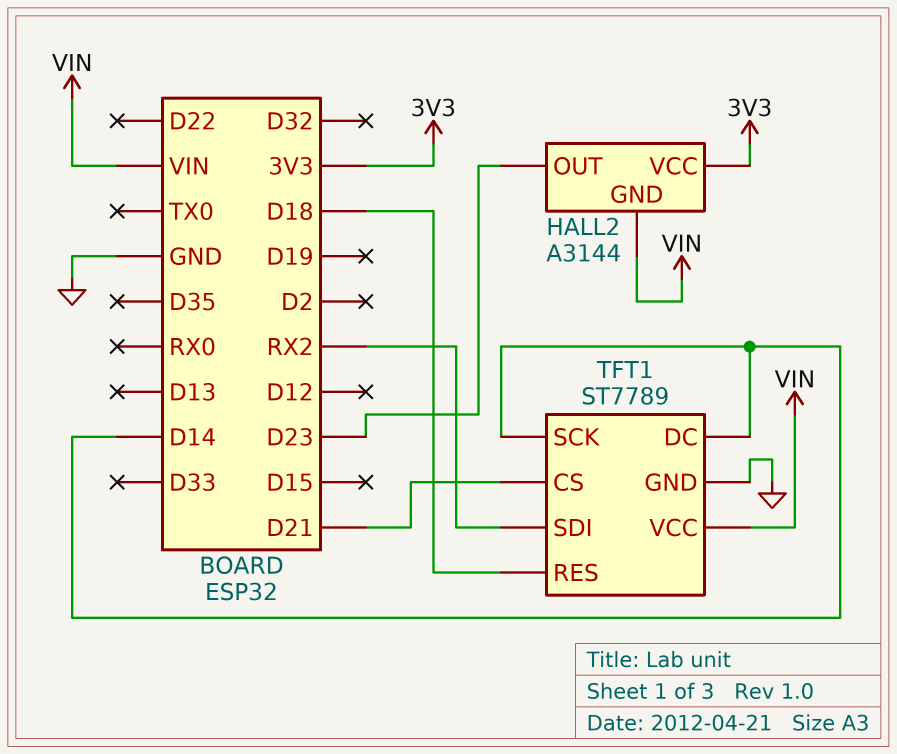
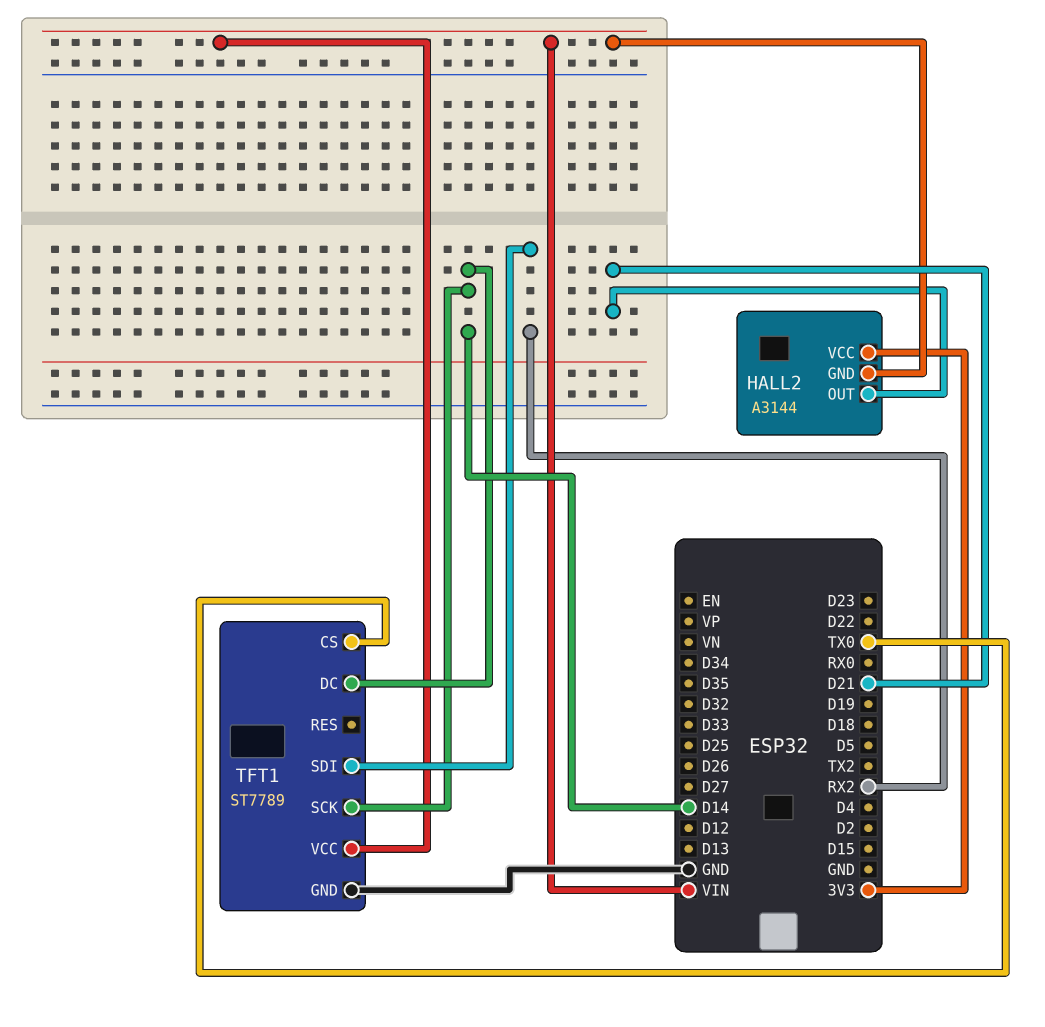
HALL2 pin OUT: D23 -> D21
TFT1 pin CS: D21 -> TX0
TFT1 pin RES: D18 -> none

